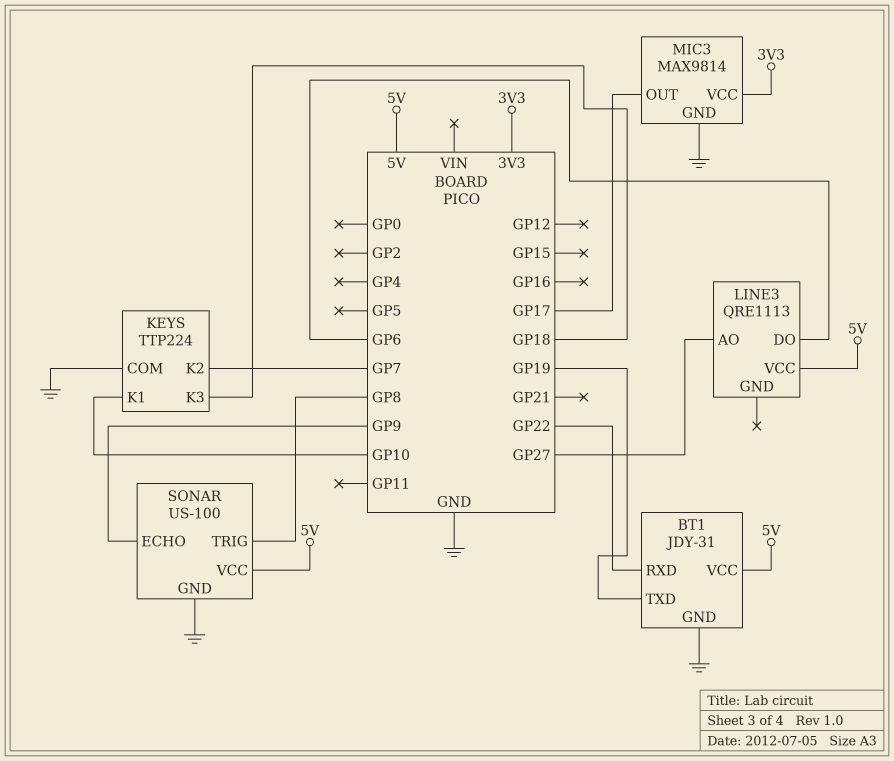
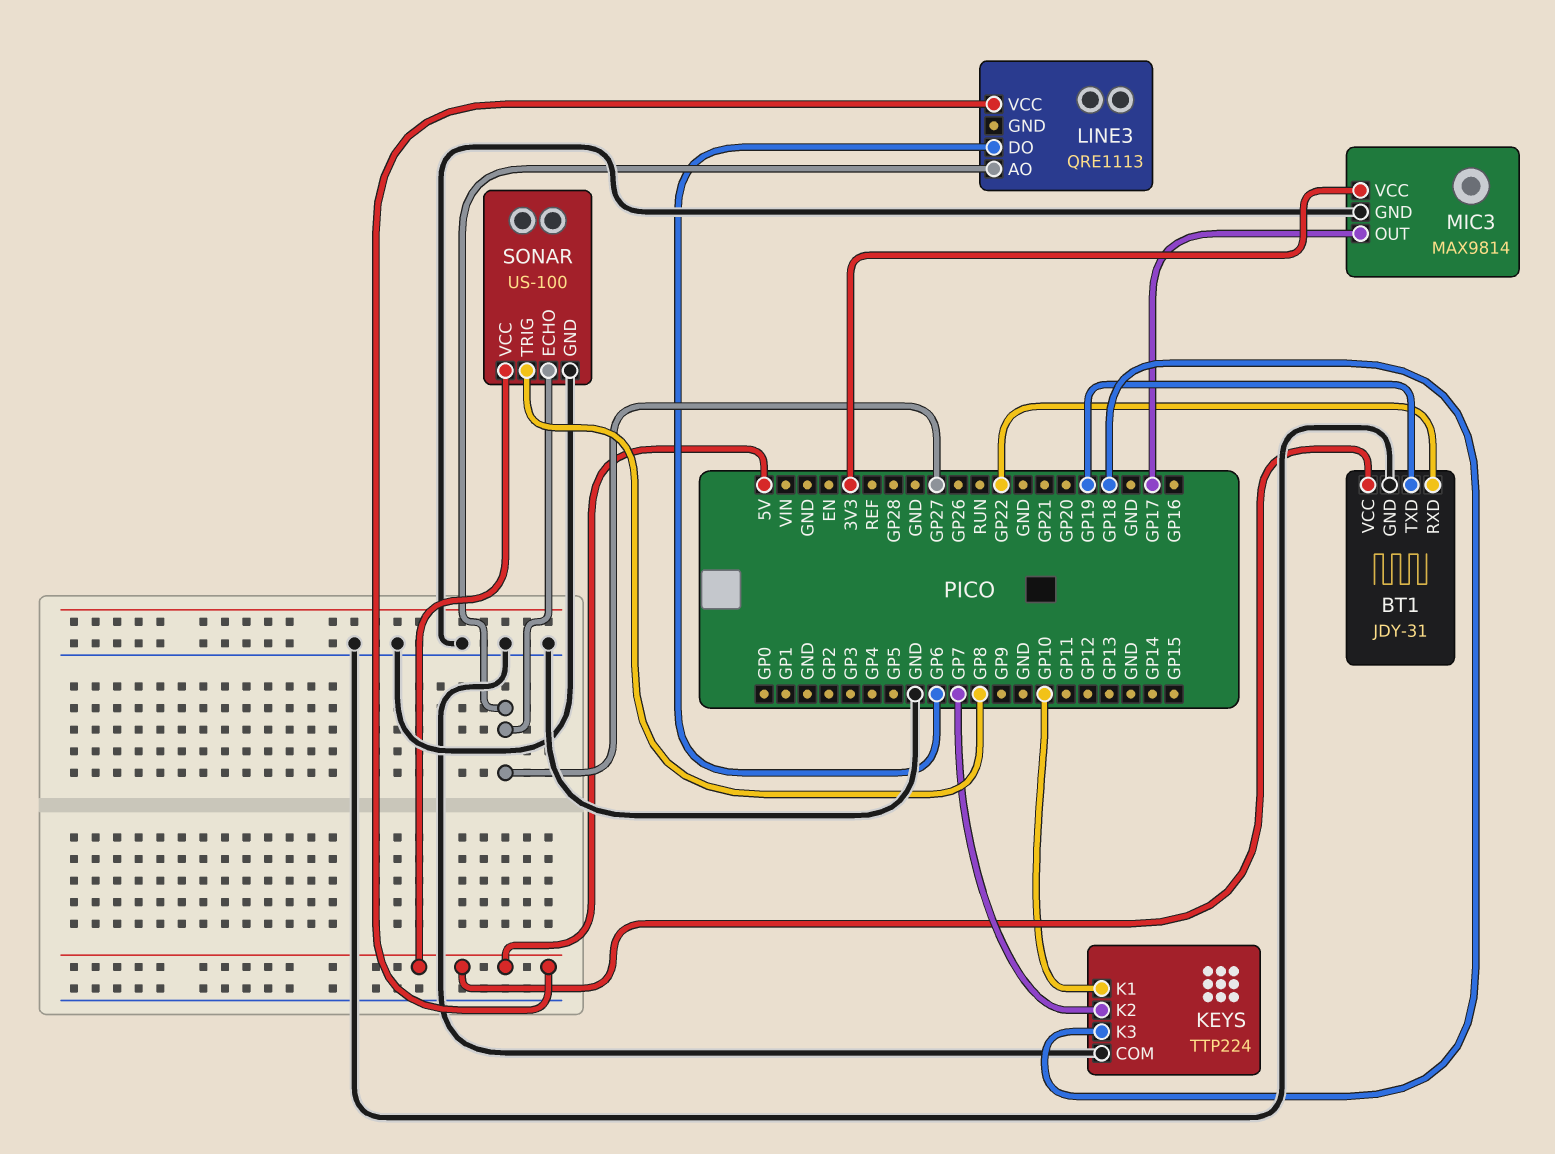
SONAR pin ECHO: GP9 -> GP27

